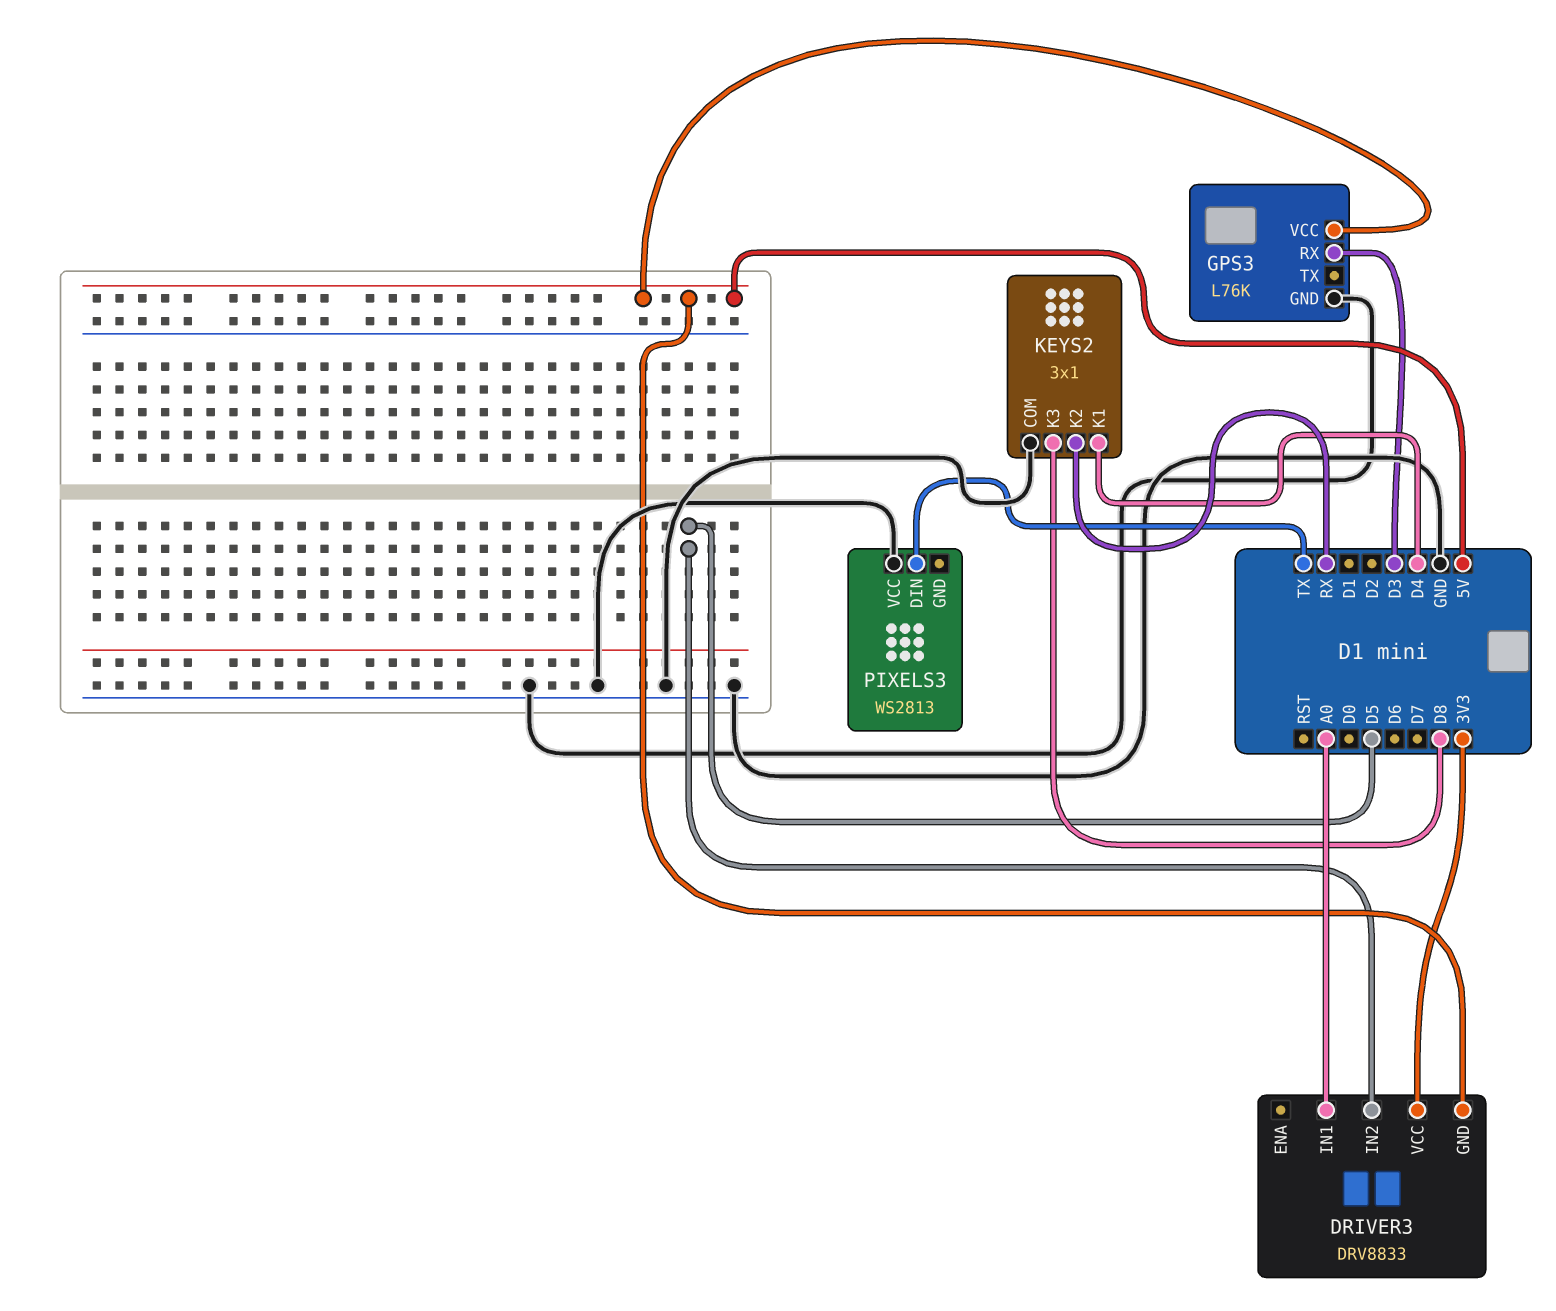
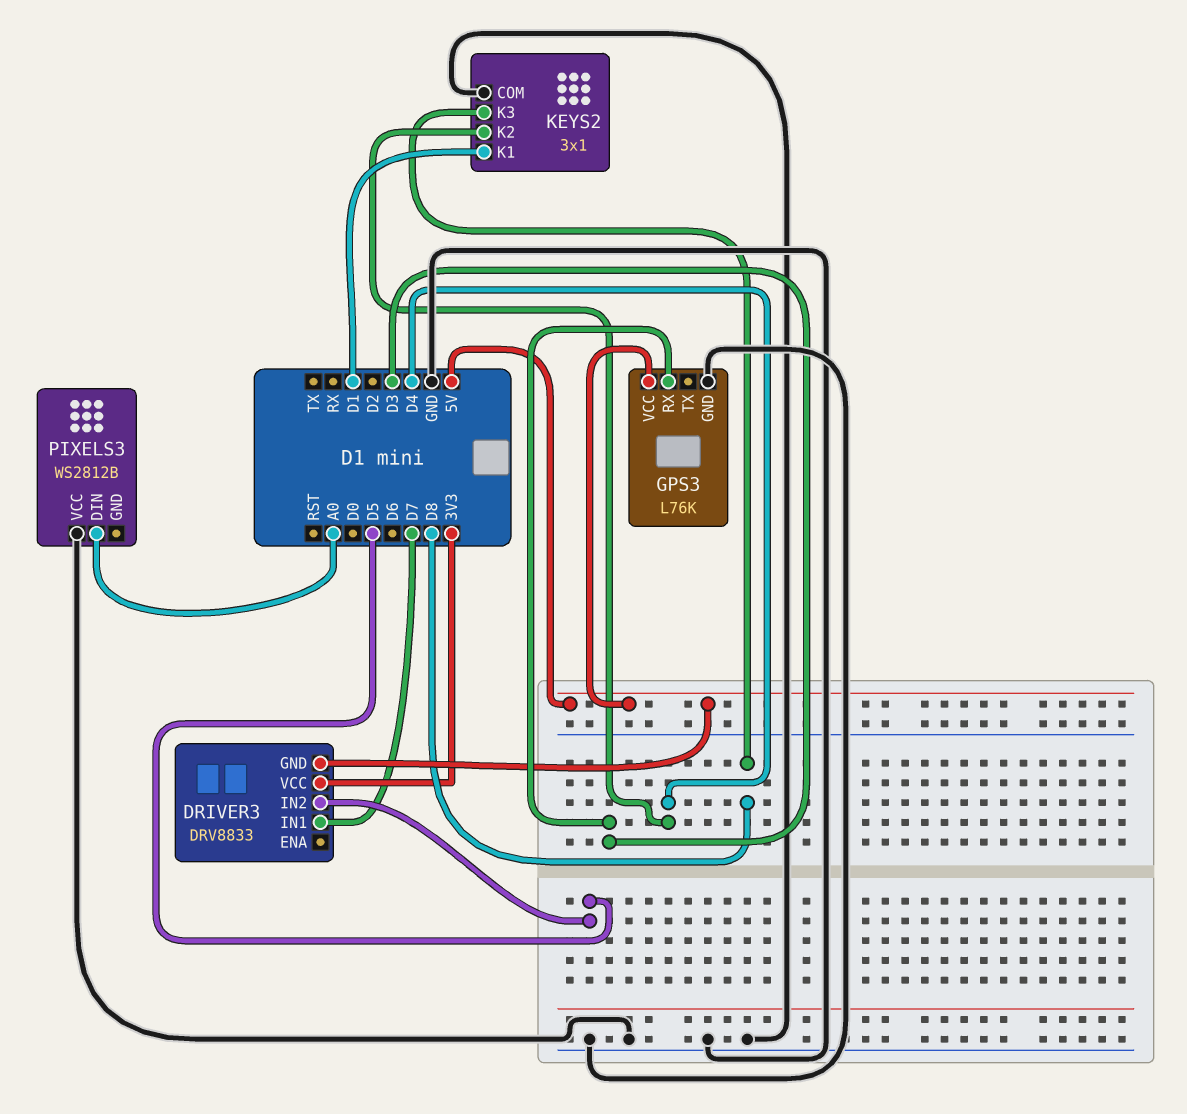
DRIVER3 pin IN1: A0 -> D7
KEYS2 pin K1: D4 -> D1
KEYS2 pin K2: RX -> D4
PIXELS3: WS2813 -> WS2812B
PIXELS3 pin DIN: TX -> A0

